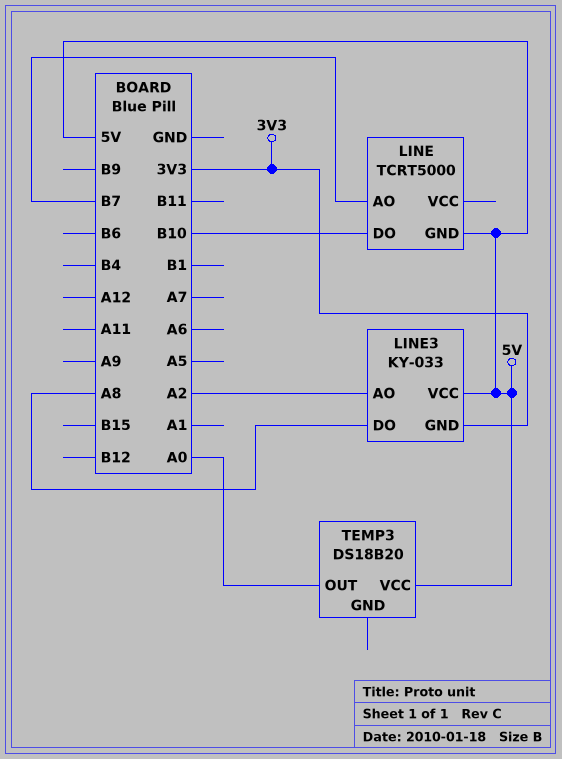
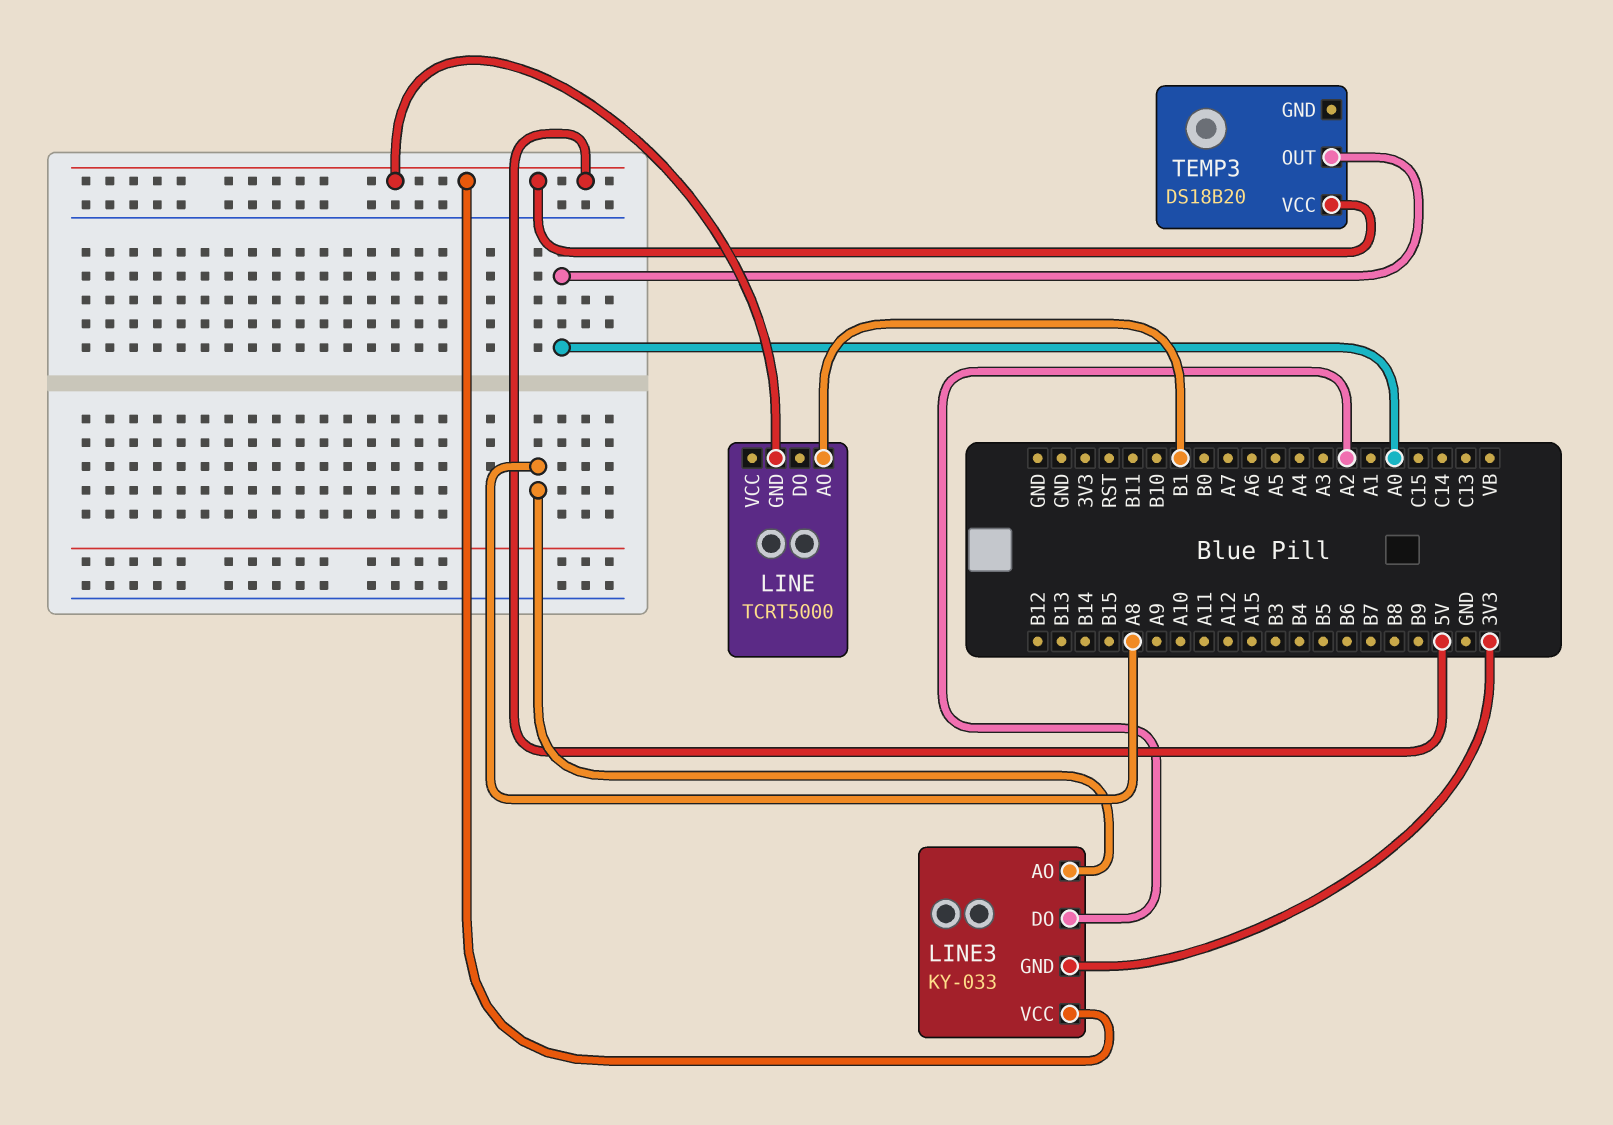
LINE pin AO: B7 -> B1
LINE pin DO: B10 -> none
LINE3 pin AO: A2 -> A8
LINE3 pin DO: A8 -> A2

